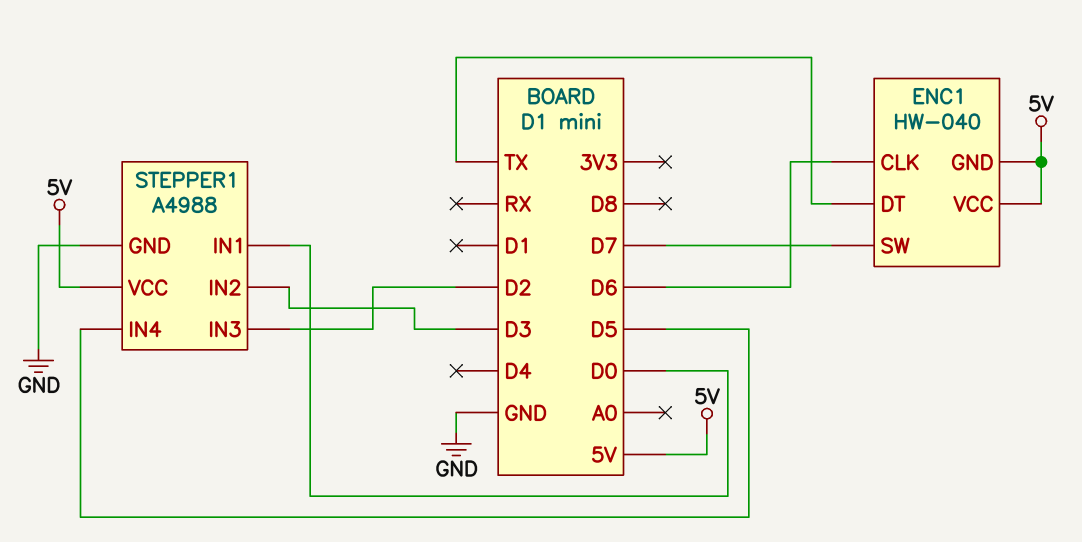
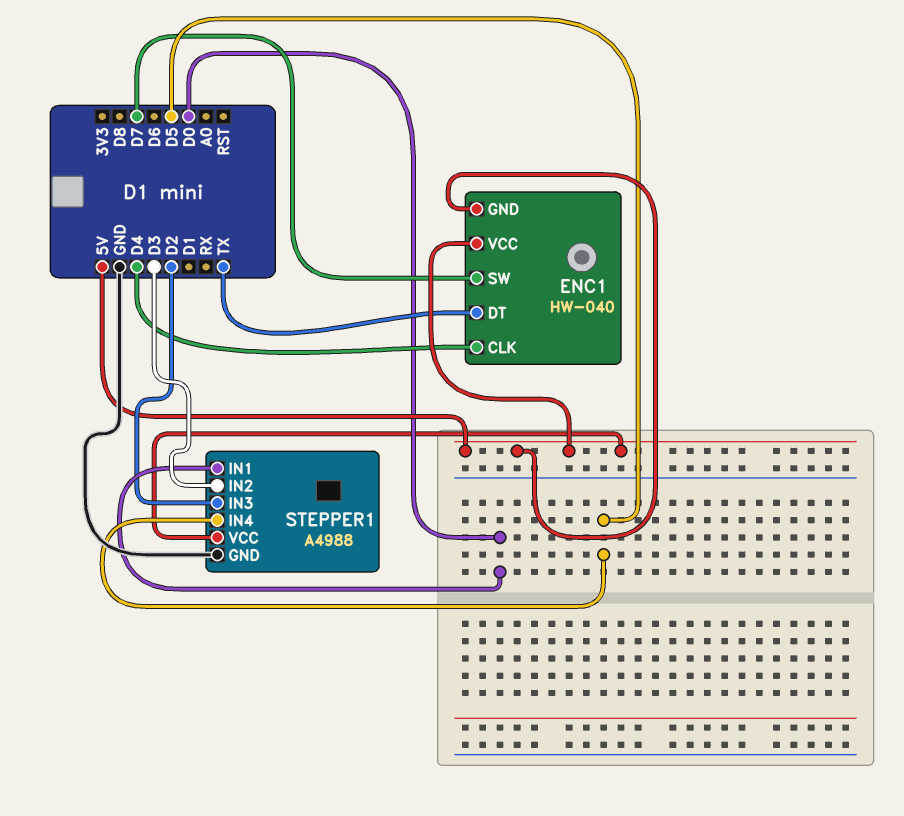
ENC1 pin CLK: D6 -> D4

